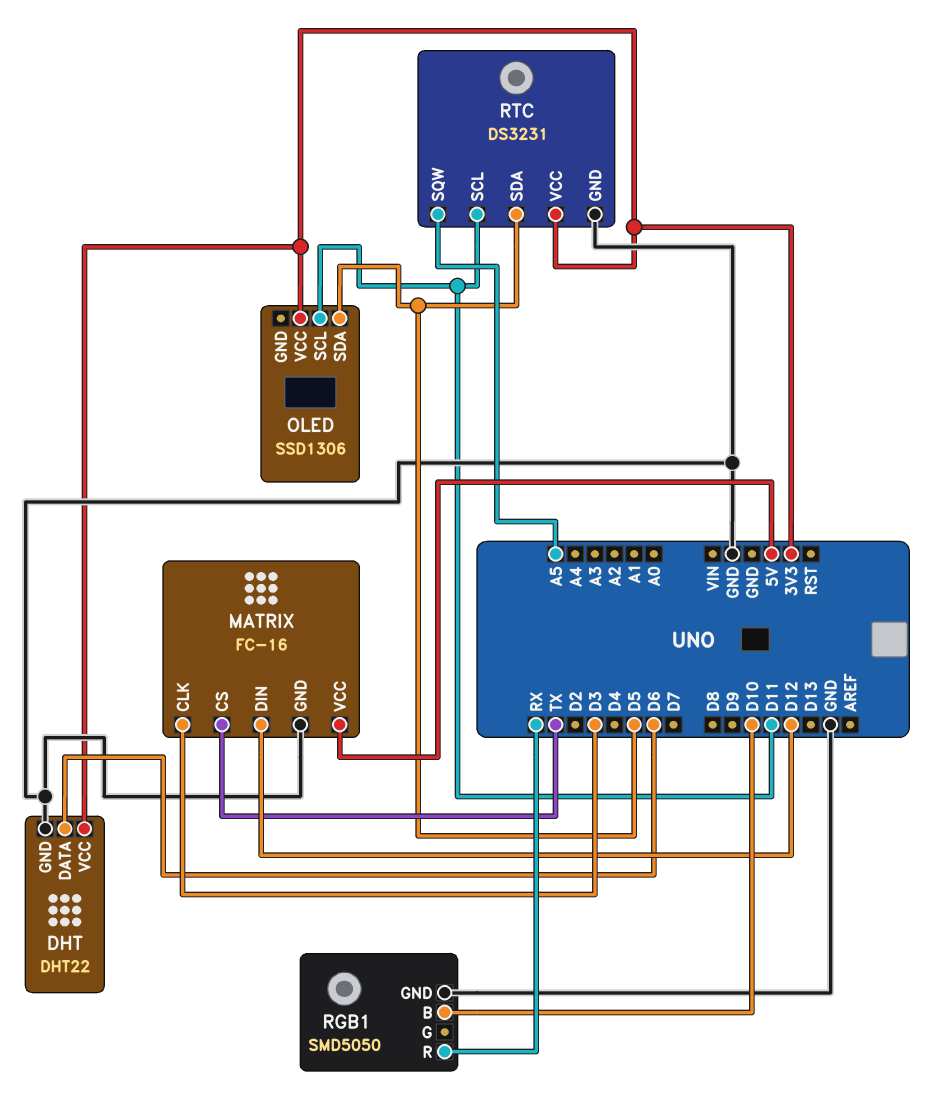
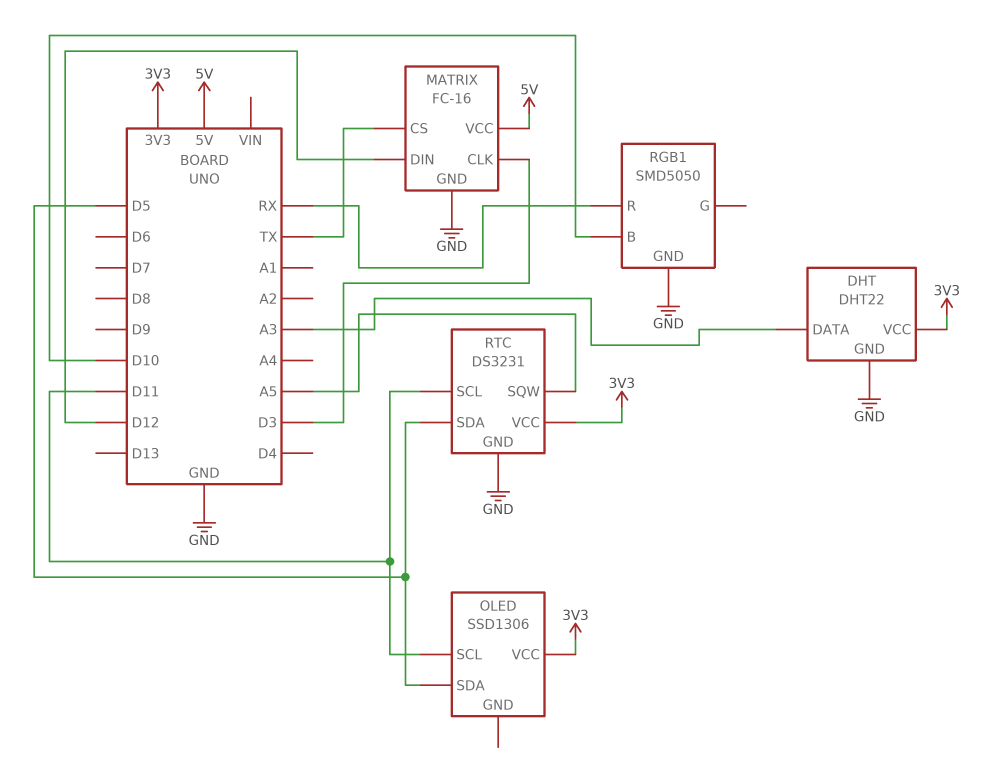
DHT pin DATA: D6 -> A3

